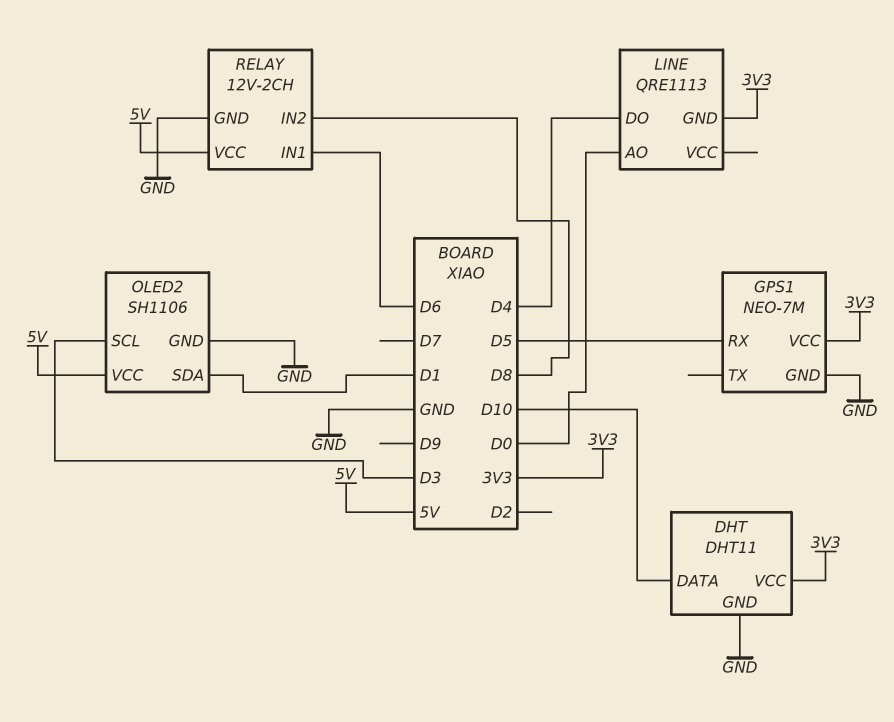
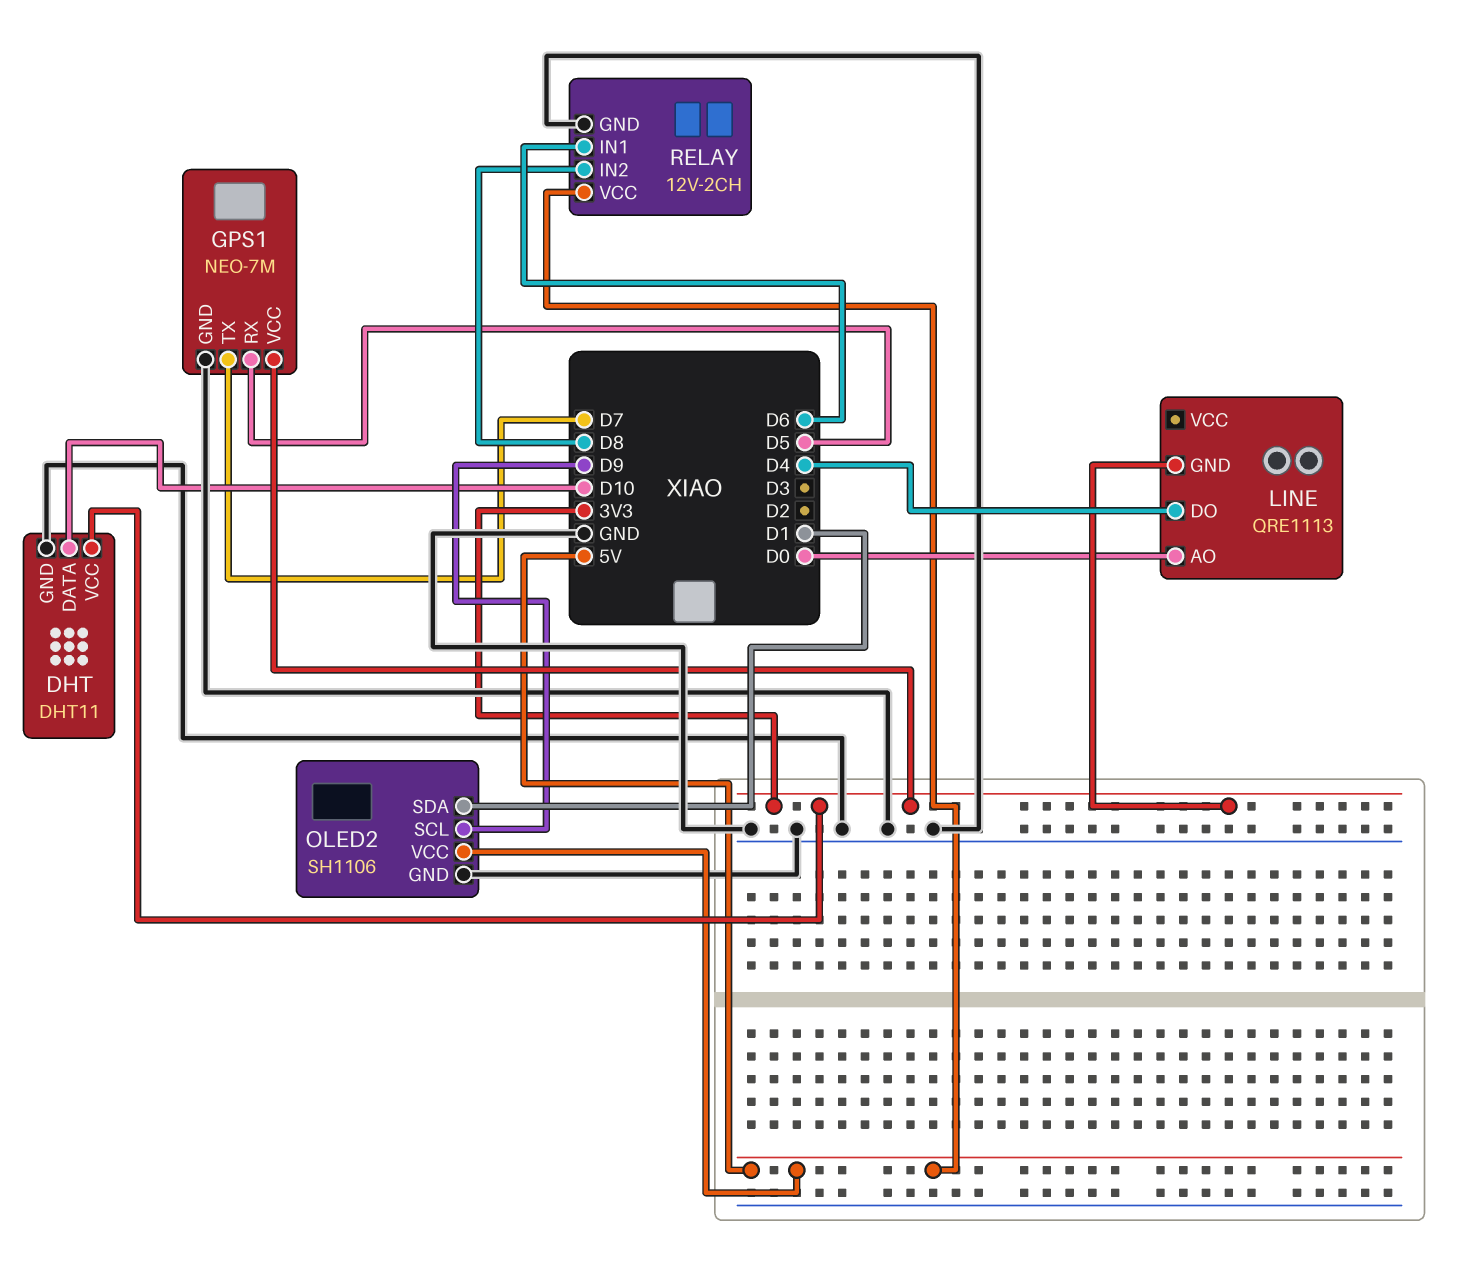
GPS1 pin TX: none -> D7
OLED2 pin SCL: D3 -> D9

